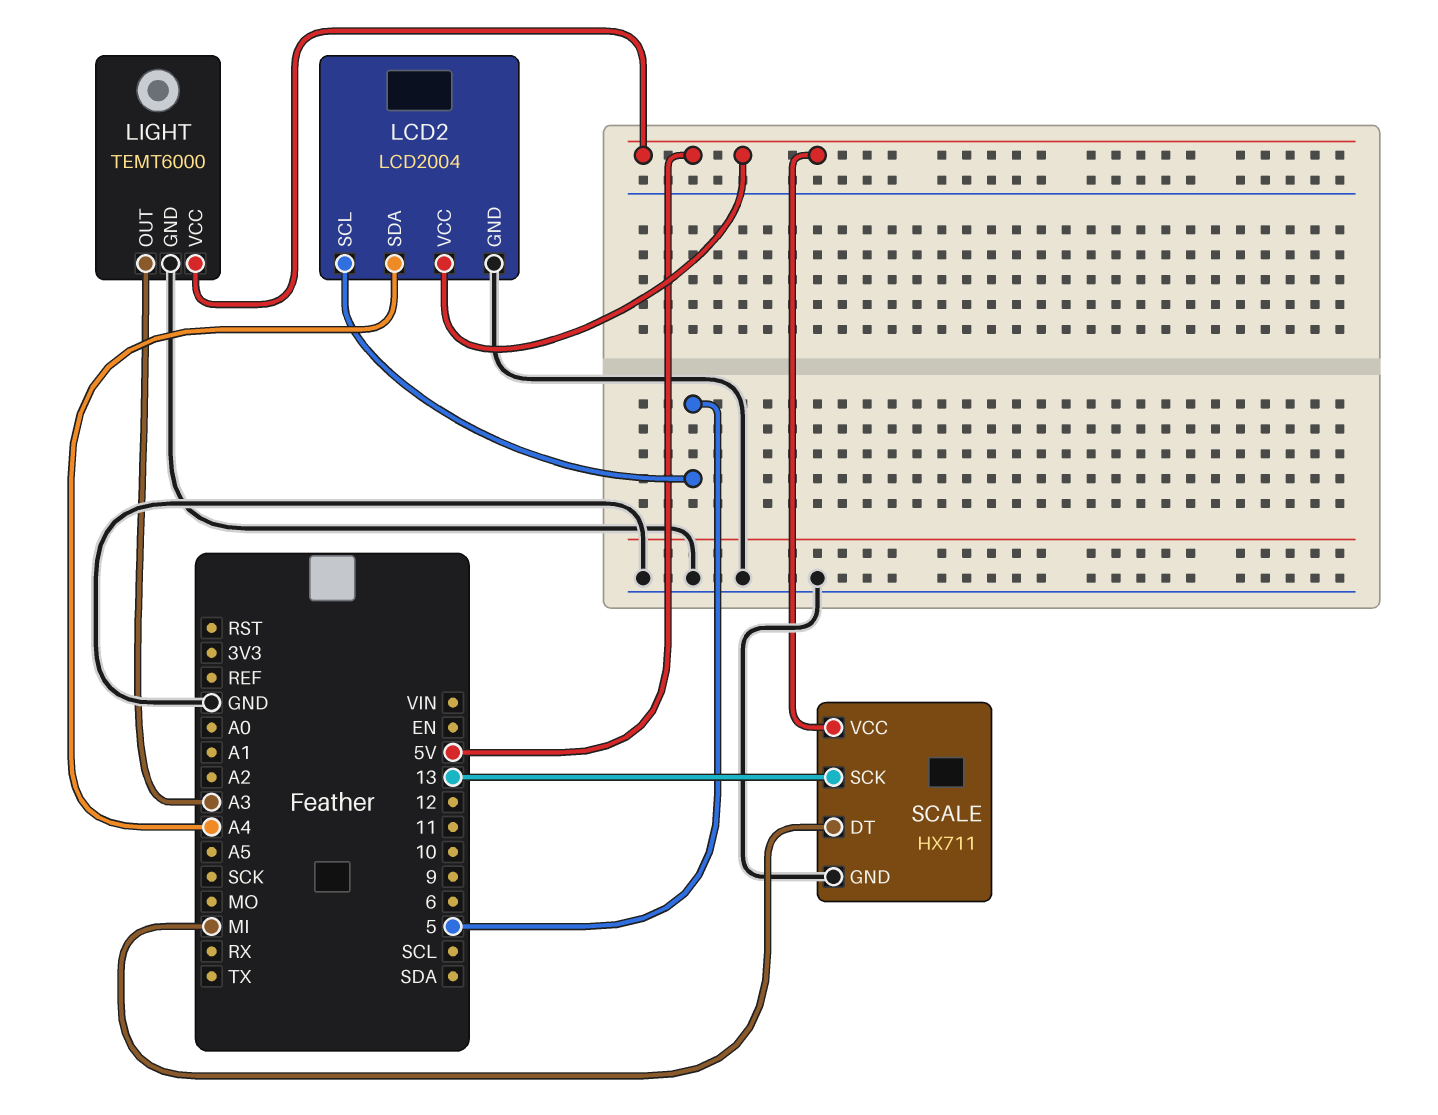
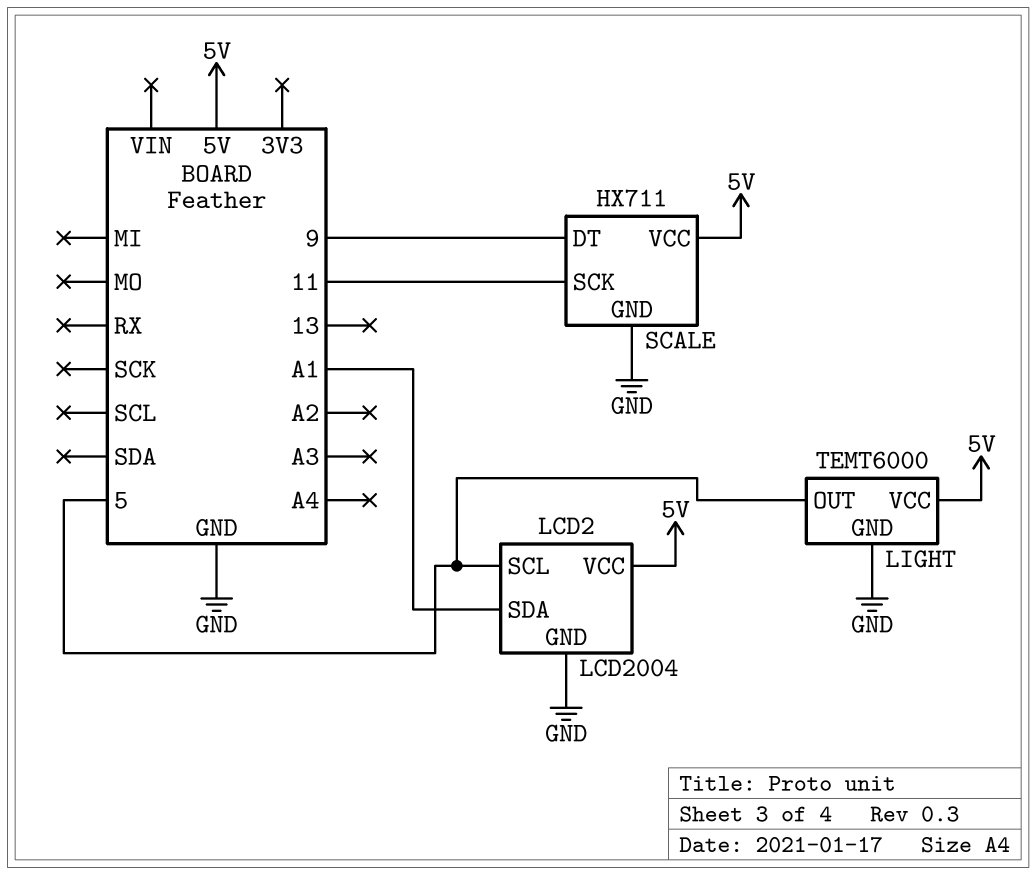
LCD2 pin SDA: A4 -> A1
LIGHT pin OUT: A3 -> 5
SCALE pin DT: MI -> 9
SCALE pin SCK: 13 -> 11

